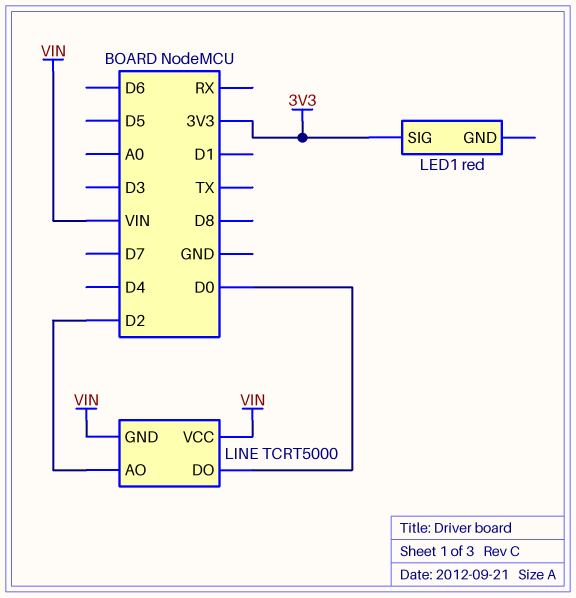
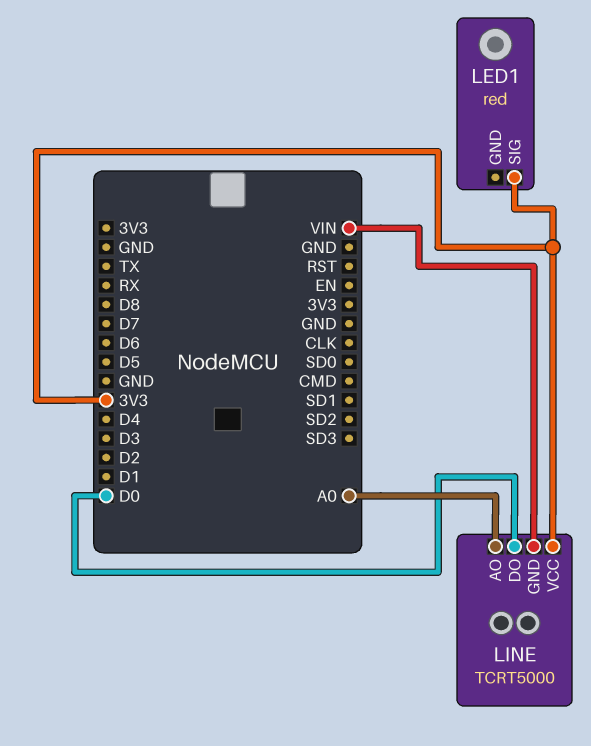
LINE pin AO: D2 -> A0
LINE pin VCC: VIN -> 3V3

